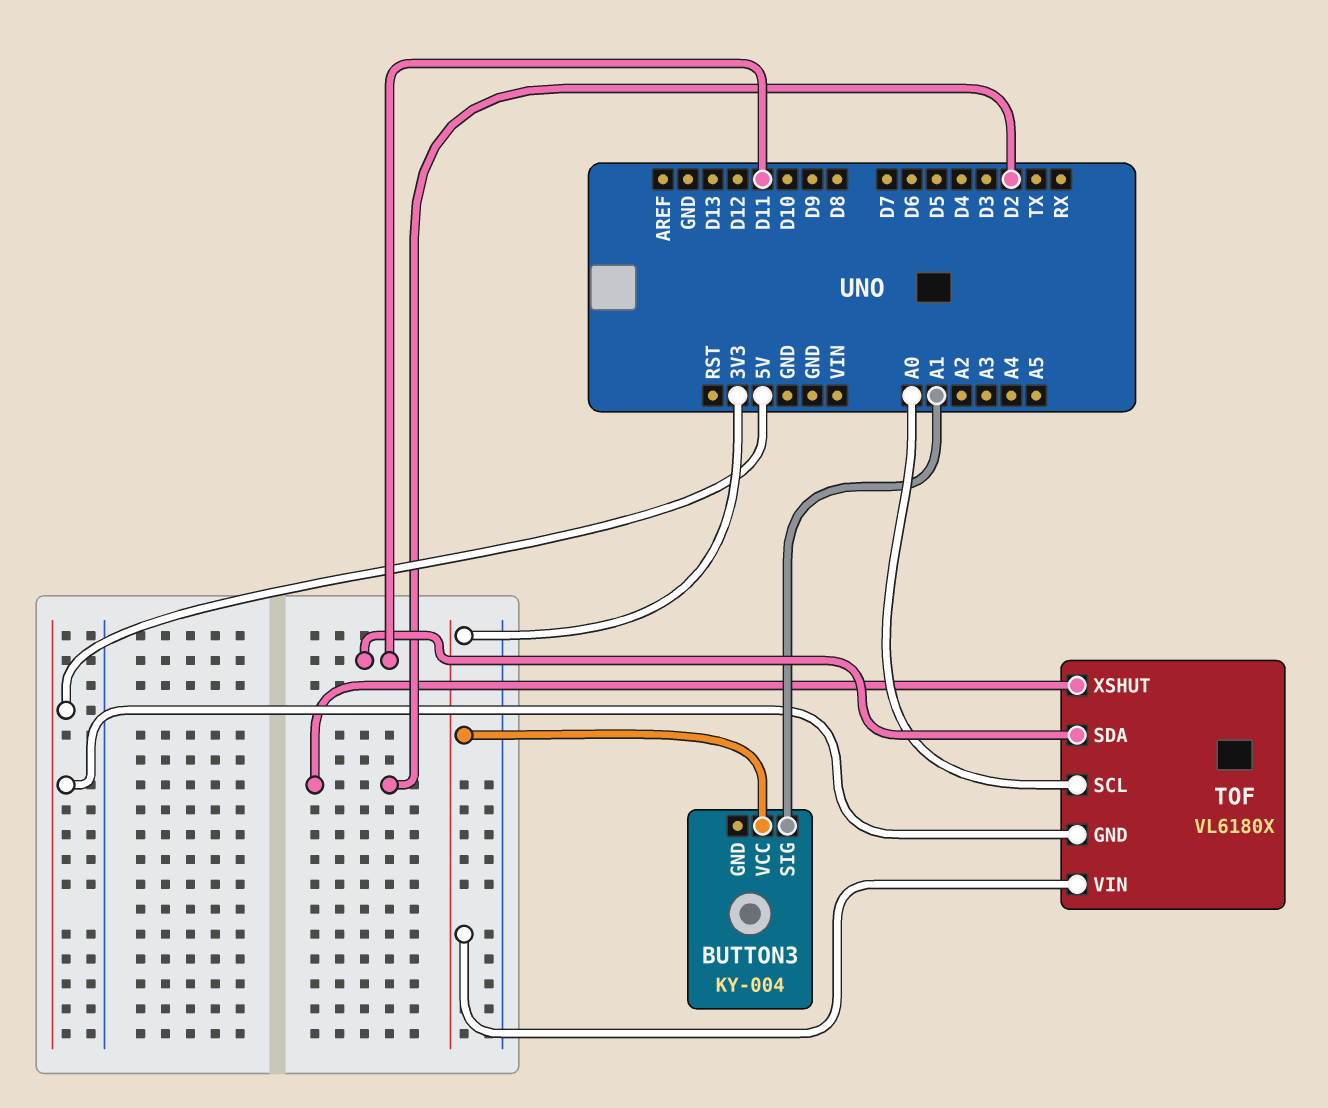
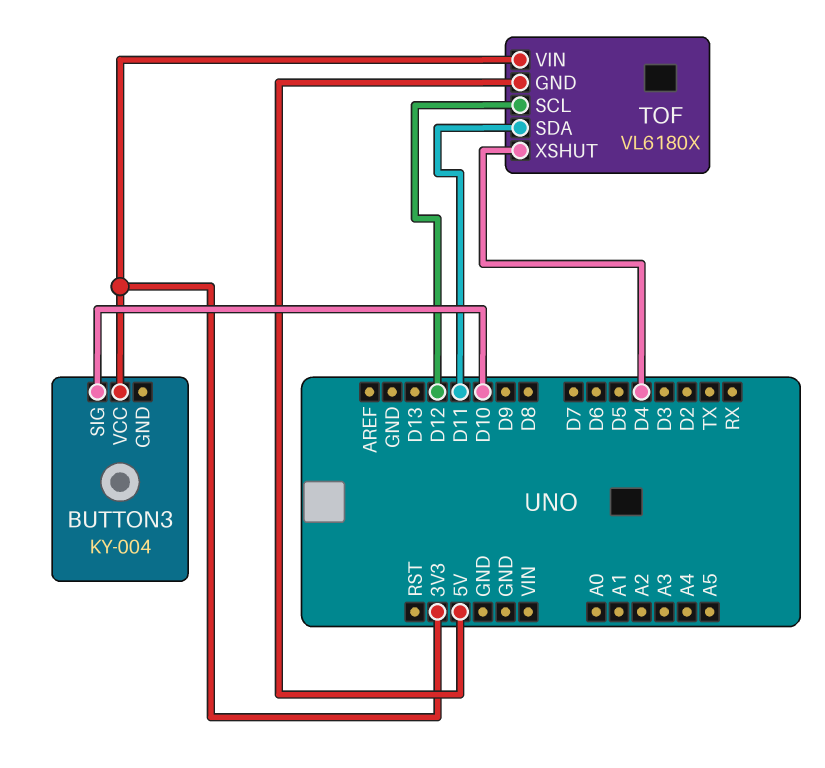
BUTTON3 pin SIG: A1 -> D10
TOF pin SCL: A0 -> D12
TOF pin XSHUT: D2 -> D4

